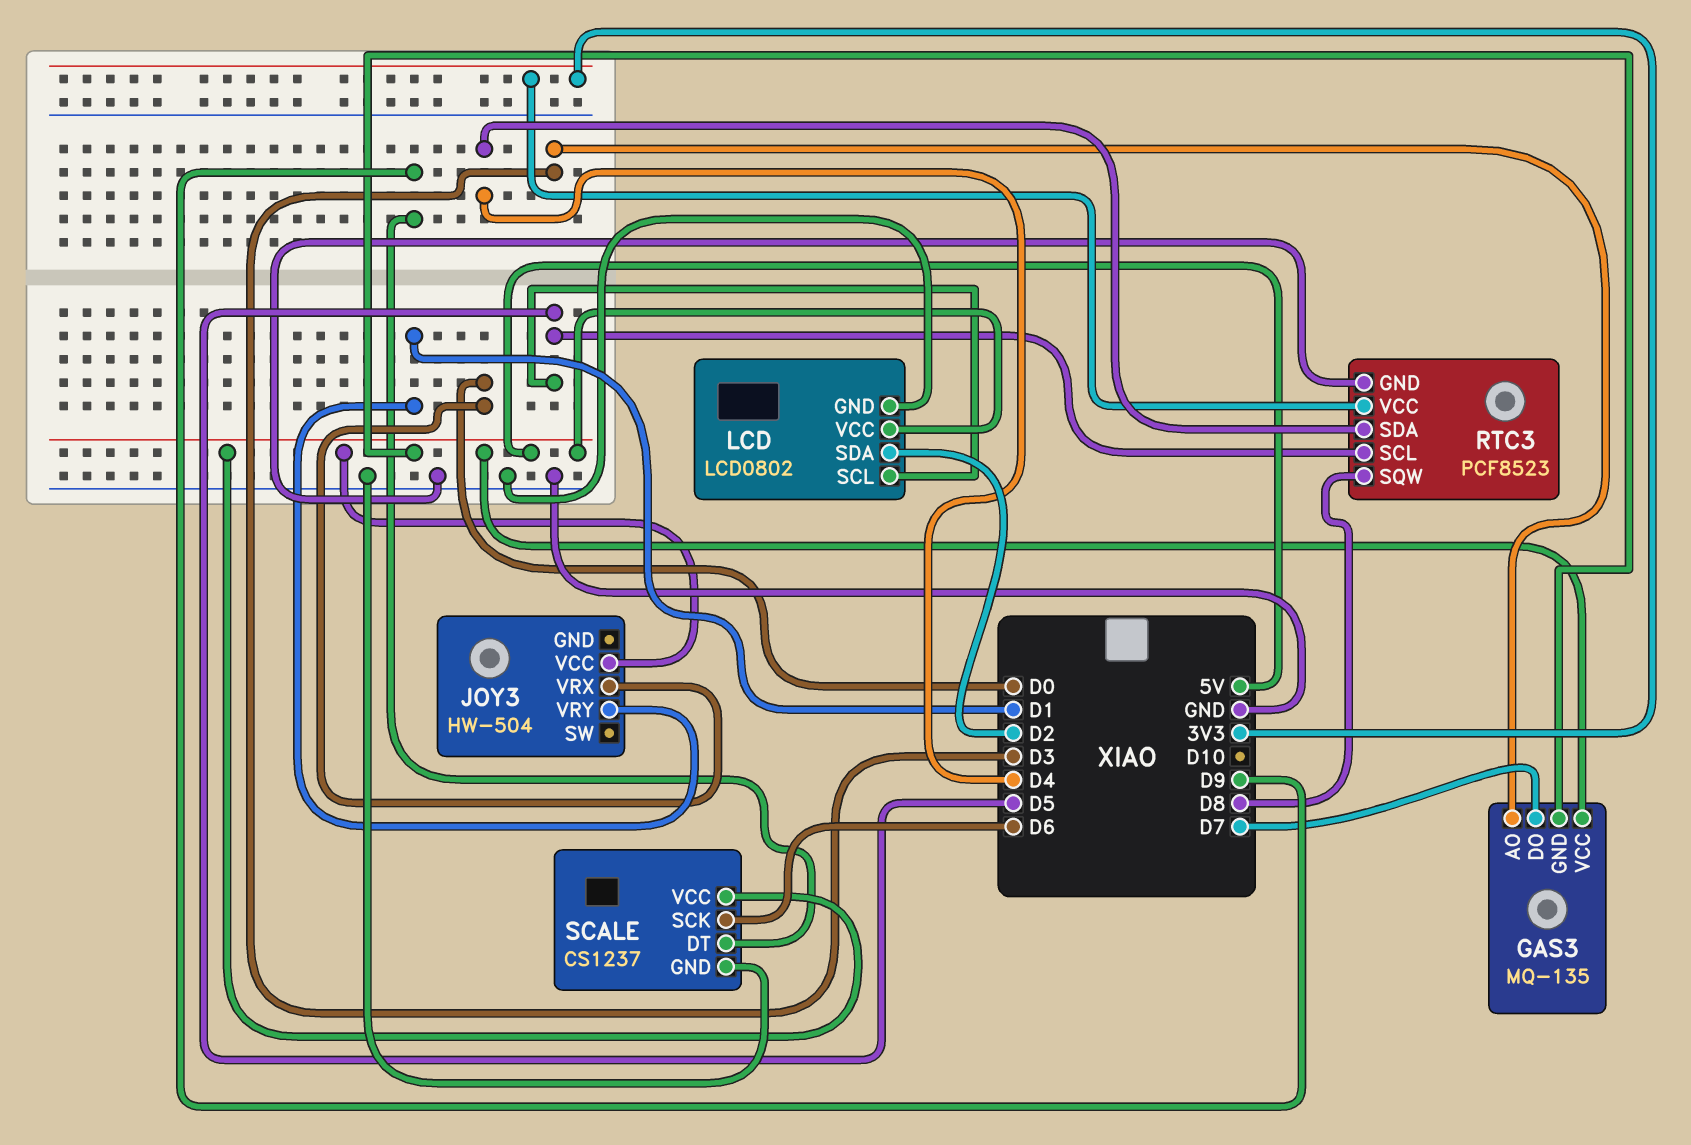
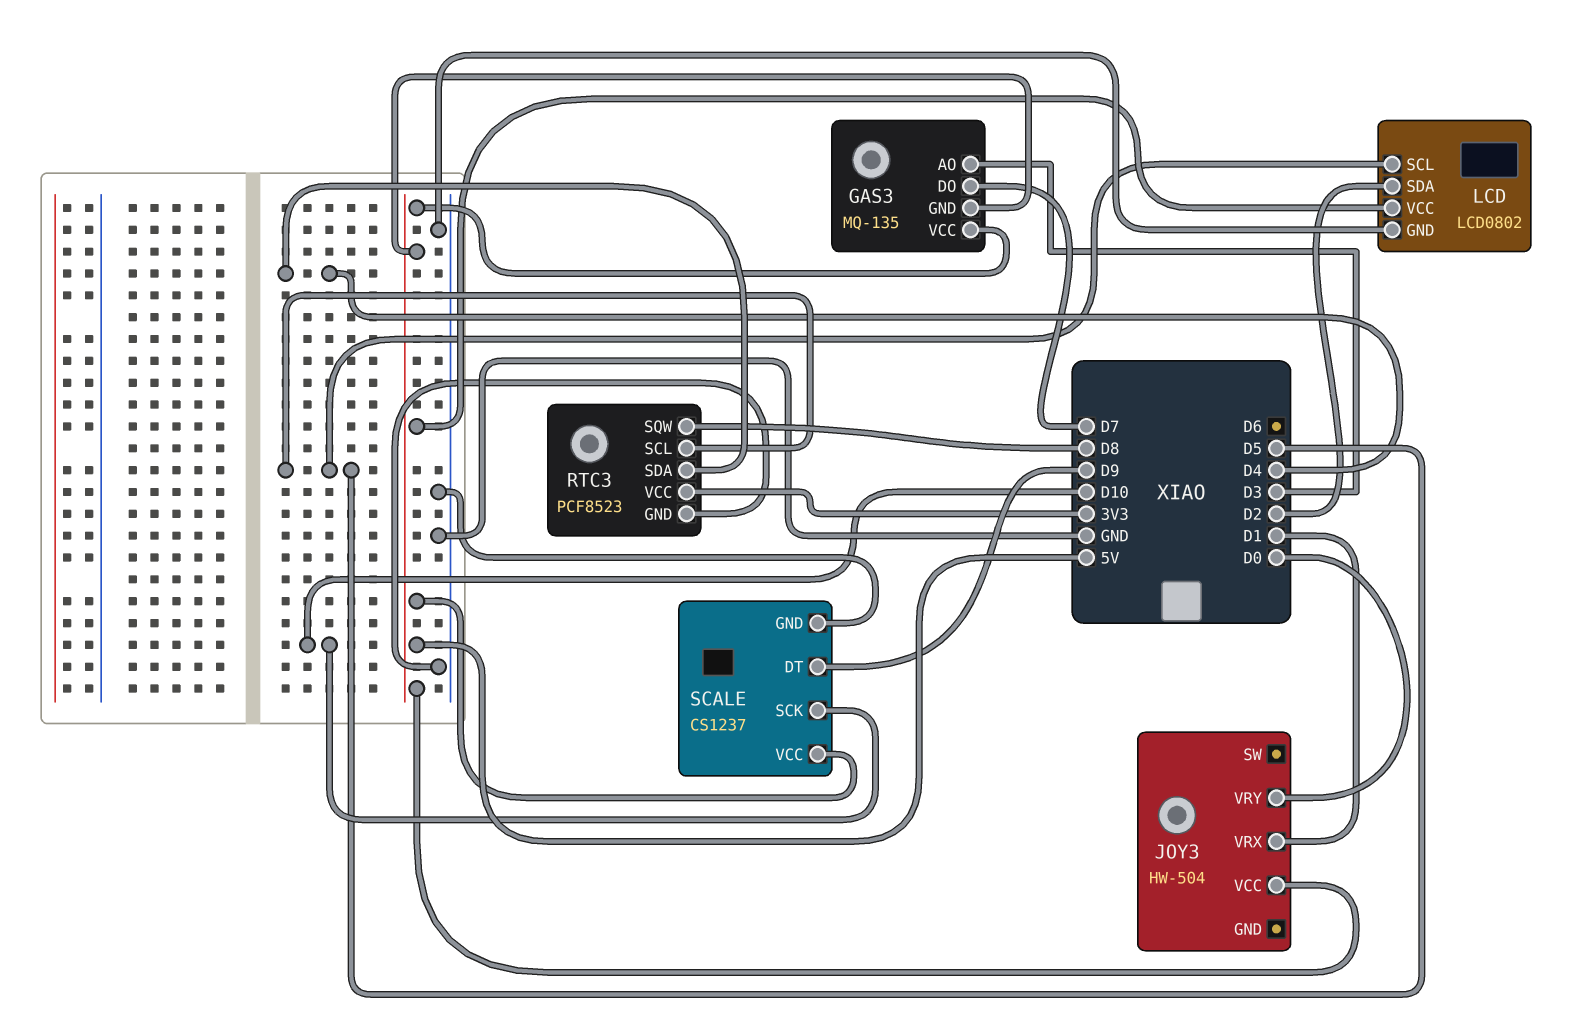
JOY3 pin VRX: D0 -> D1
JOY3 pin VRY: D1 -> D0
SCALE pin SCK: D6 -> D10

